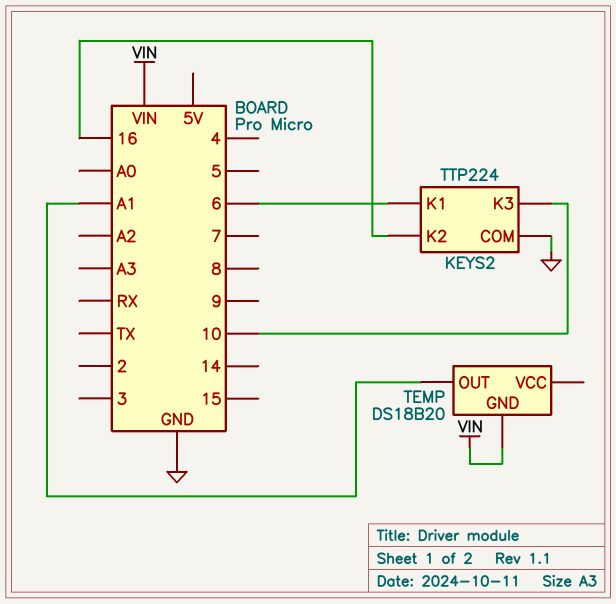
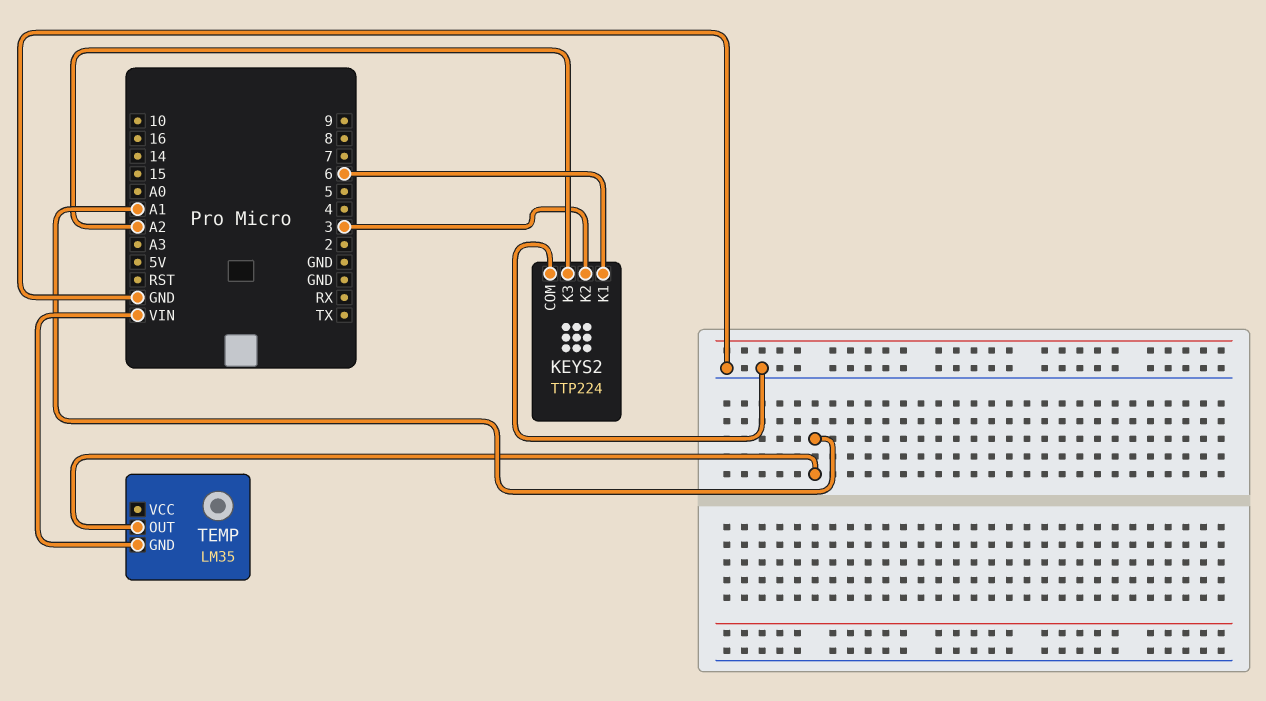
KEYS2 pin K2: 16 -> 3
KEYS2 pin K3: 10 -> A2
TEMP: DS18B20 -> LM35

